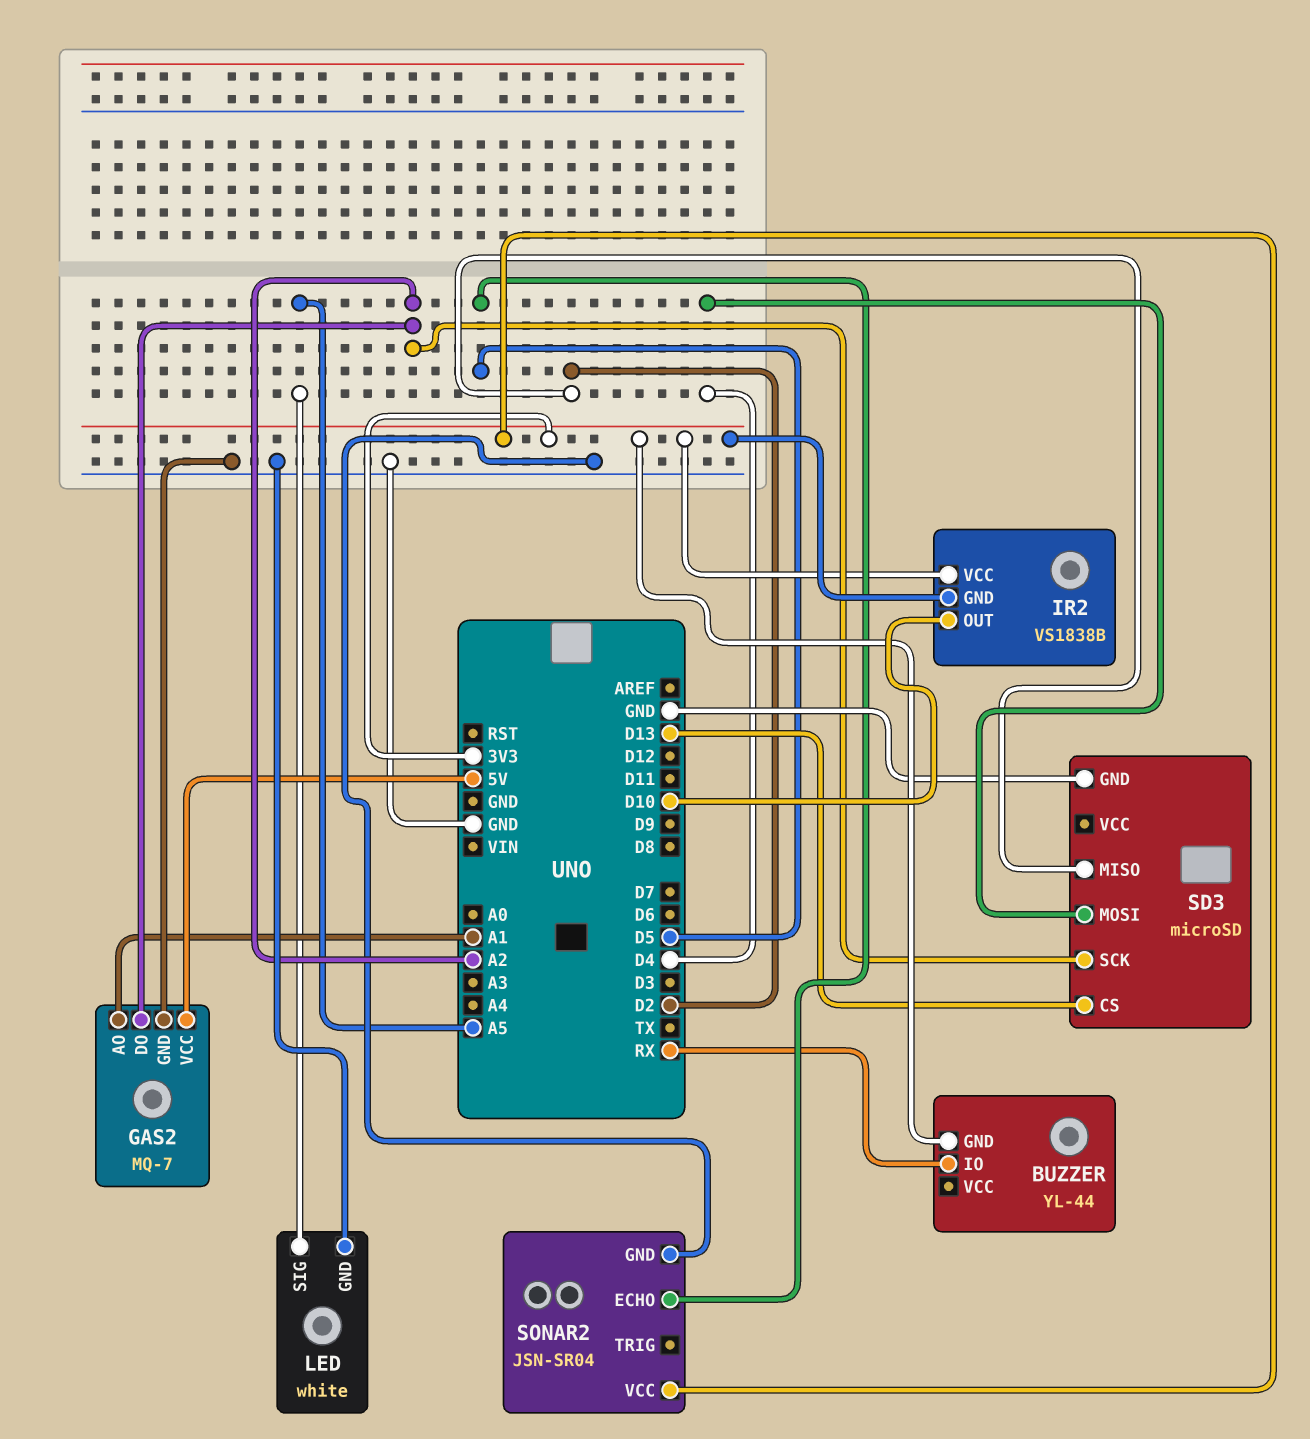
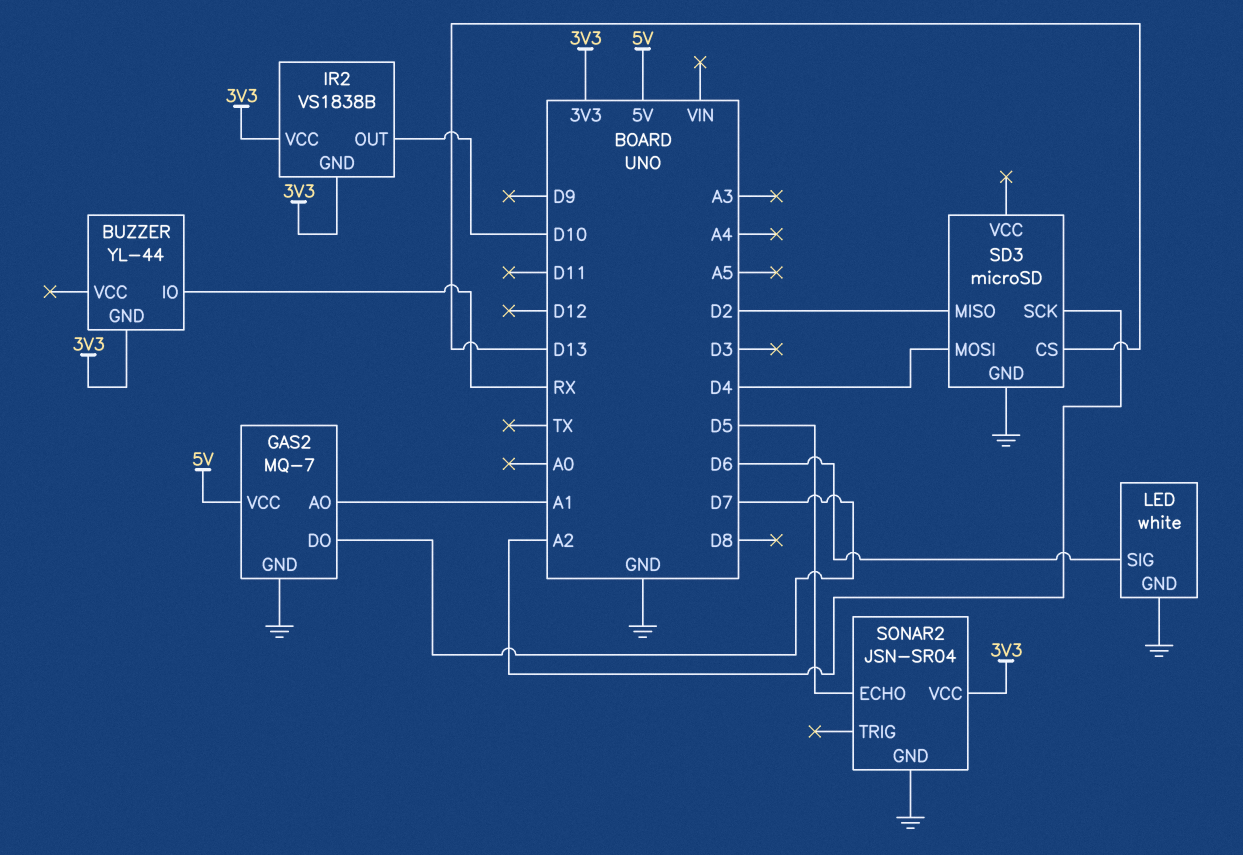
GAS2 pin DO: A2 -> D7
LED pin SIG: A5 -> D6

